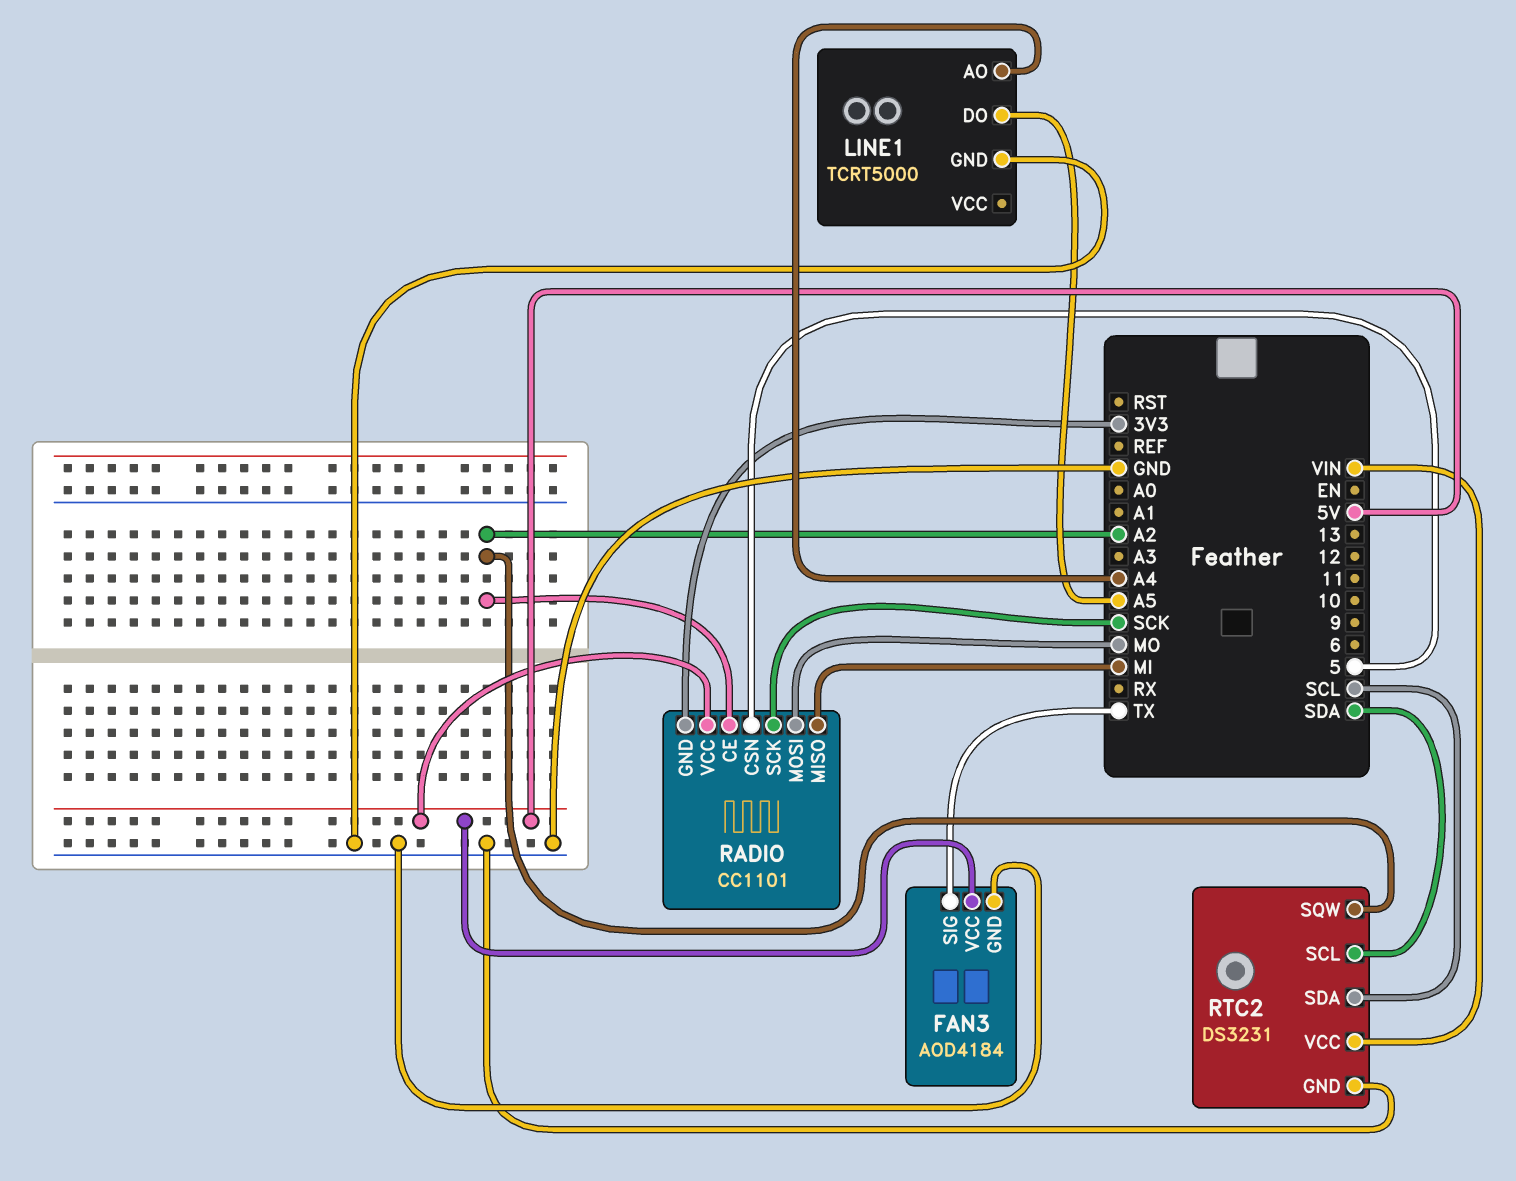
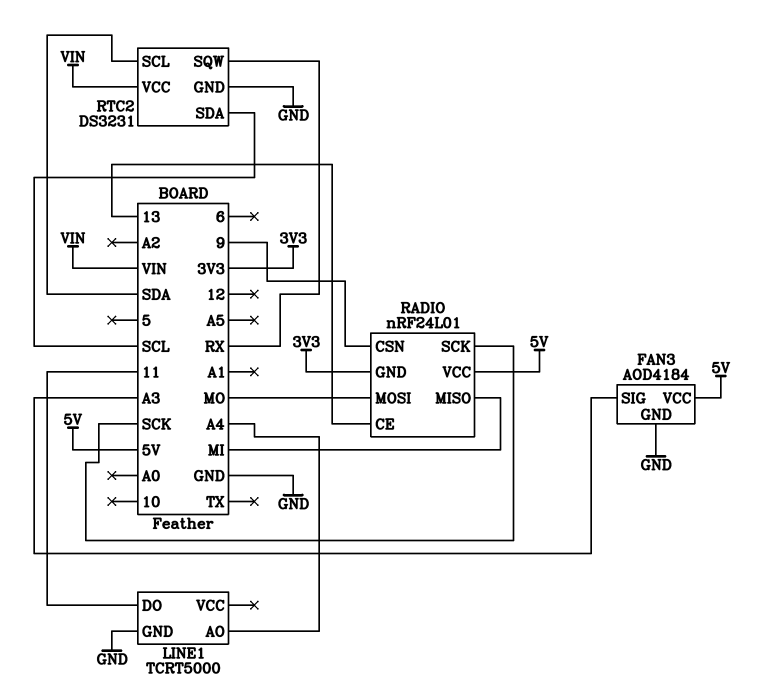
FAN3 pin SIG: TX -> A3
LINE1 pin DO: A5 -> 11
RADIO: CC1101 -> nRF24L01
RADIO pin CE: A2 -> 13
RADIO pin CSN: 5 -> 9
RTC2 pin SQW: A2 -> RX

